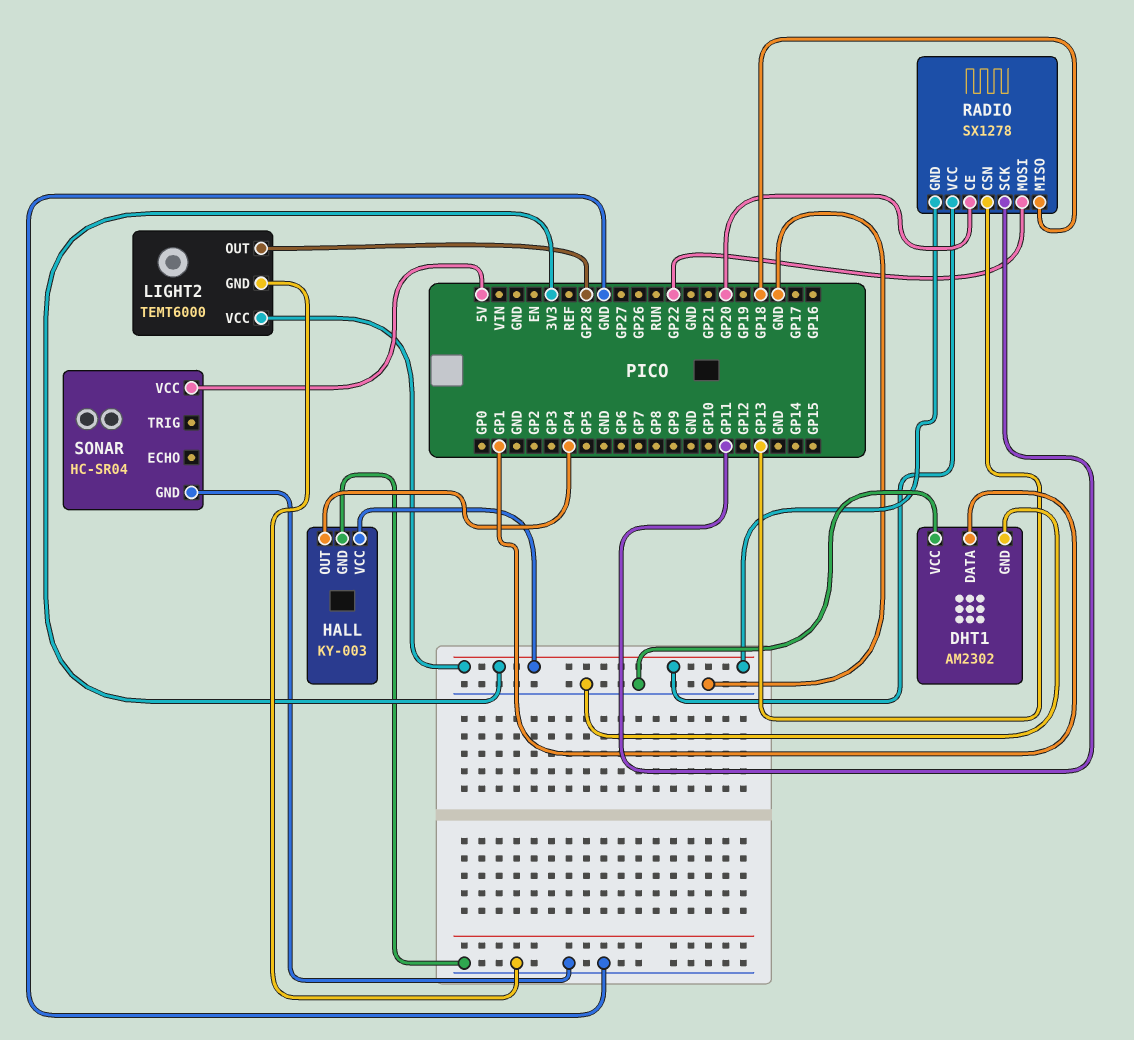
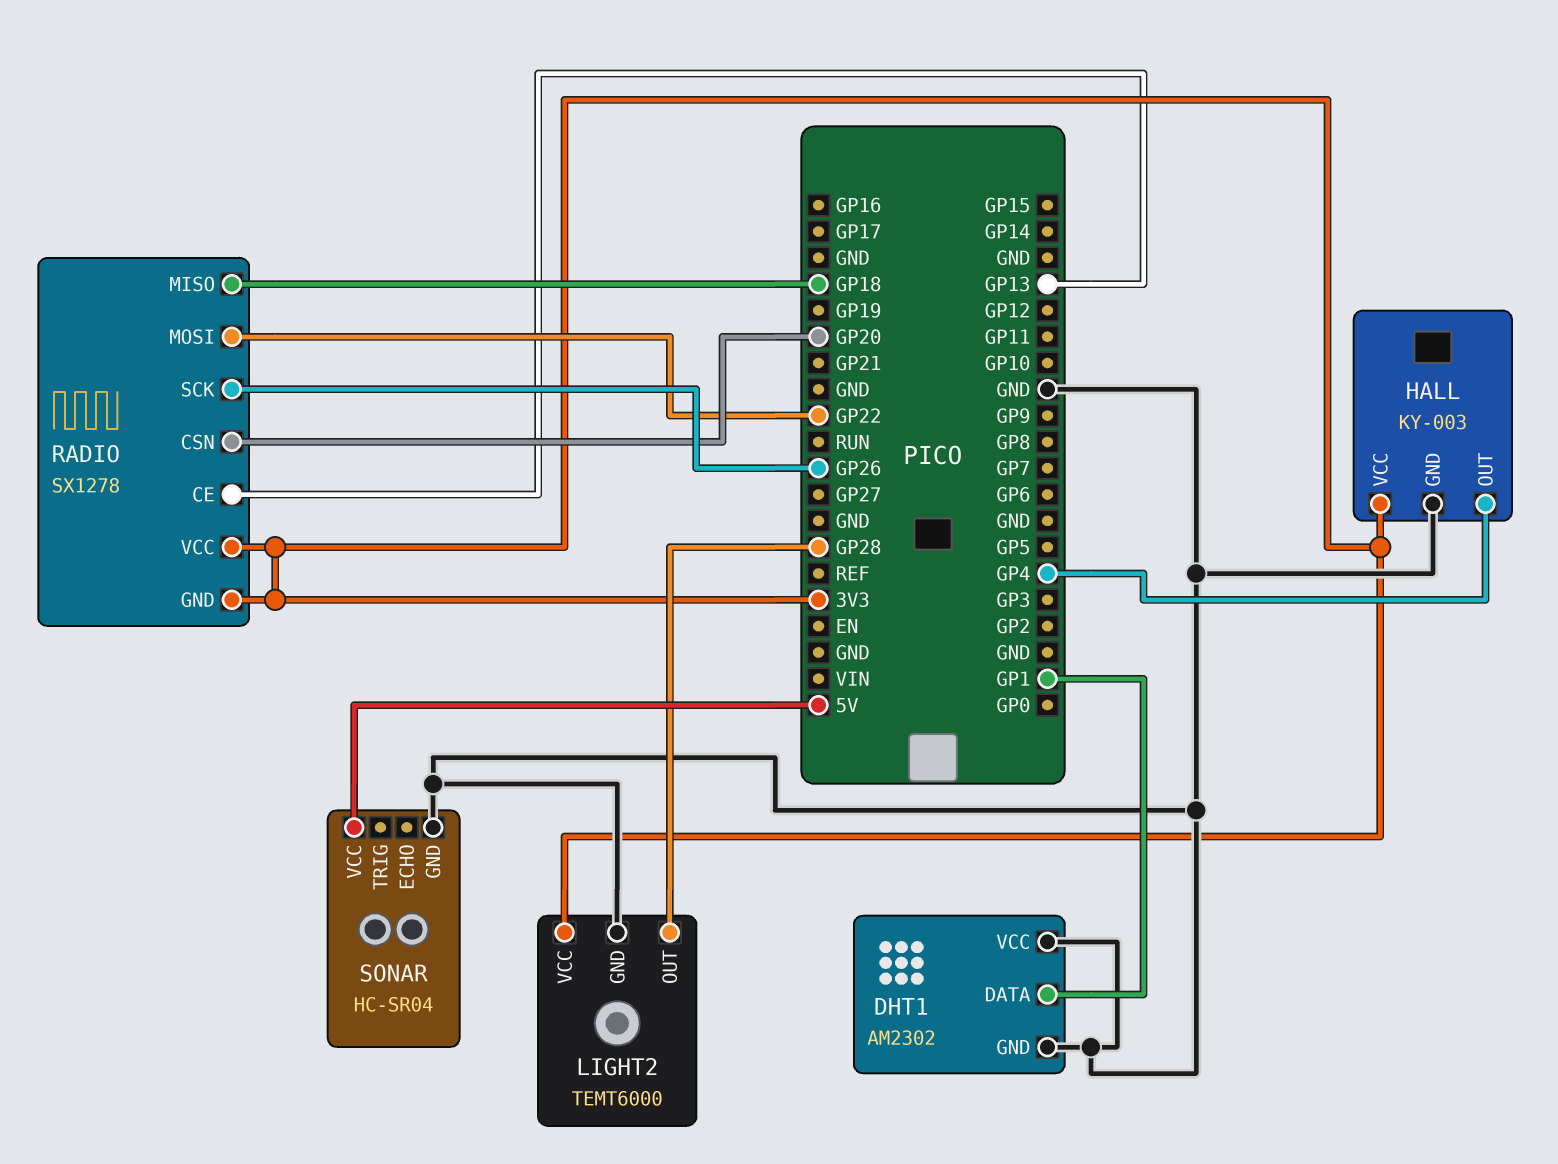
RADIO pin CE: GP20 -> GP13
RADIO pin CSN: GP13 -> GP20
RADIO pin SCK: GP11 -> GP26

